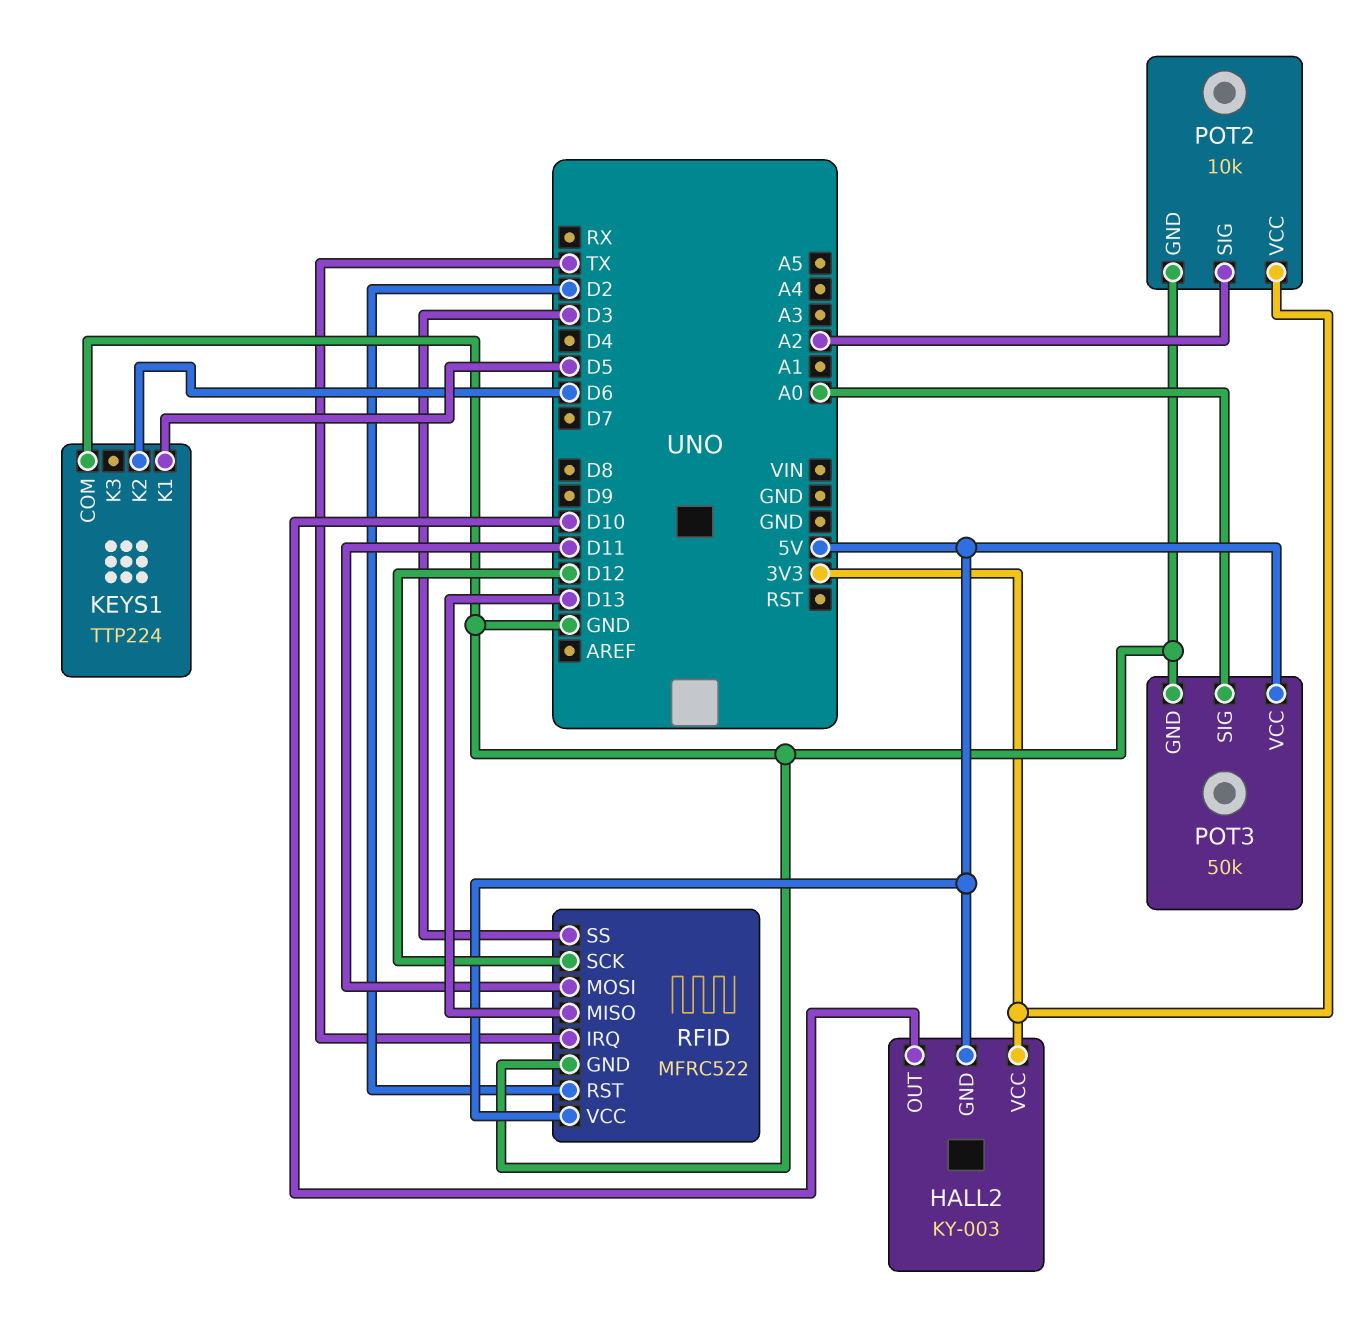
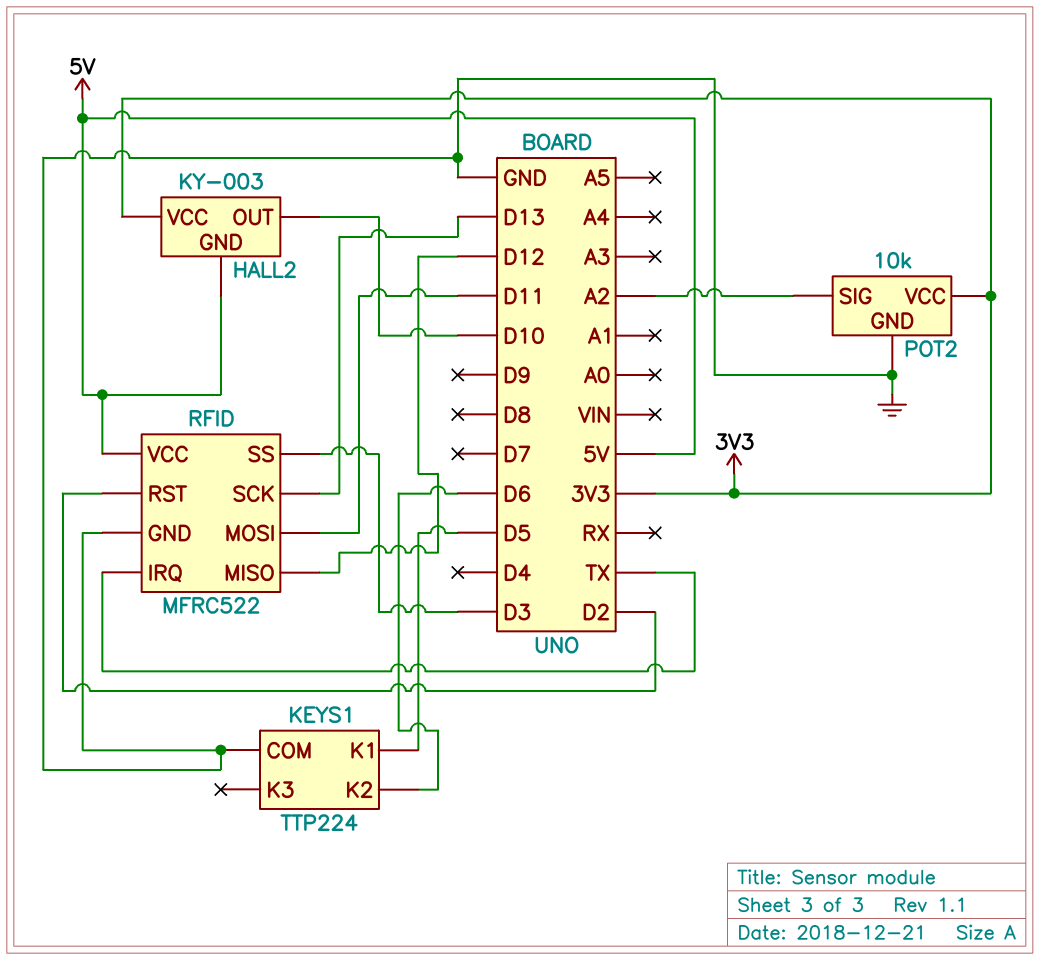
POT3: 50k -> none
POT3 pin GND: GND -> none
POT3 pin SIG: A0 -> none
POT3 pin VCC: 5V -> none
RFID pin MISO: D13 -> D12
RFID pin SCK: D12 -> D13

